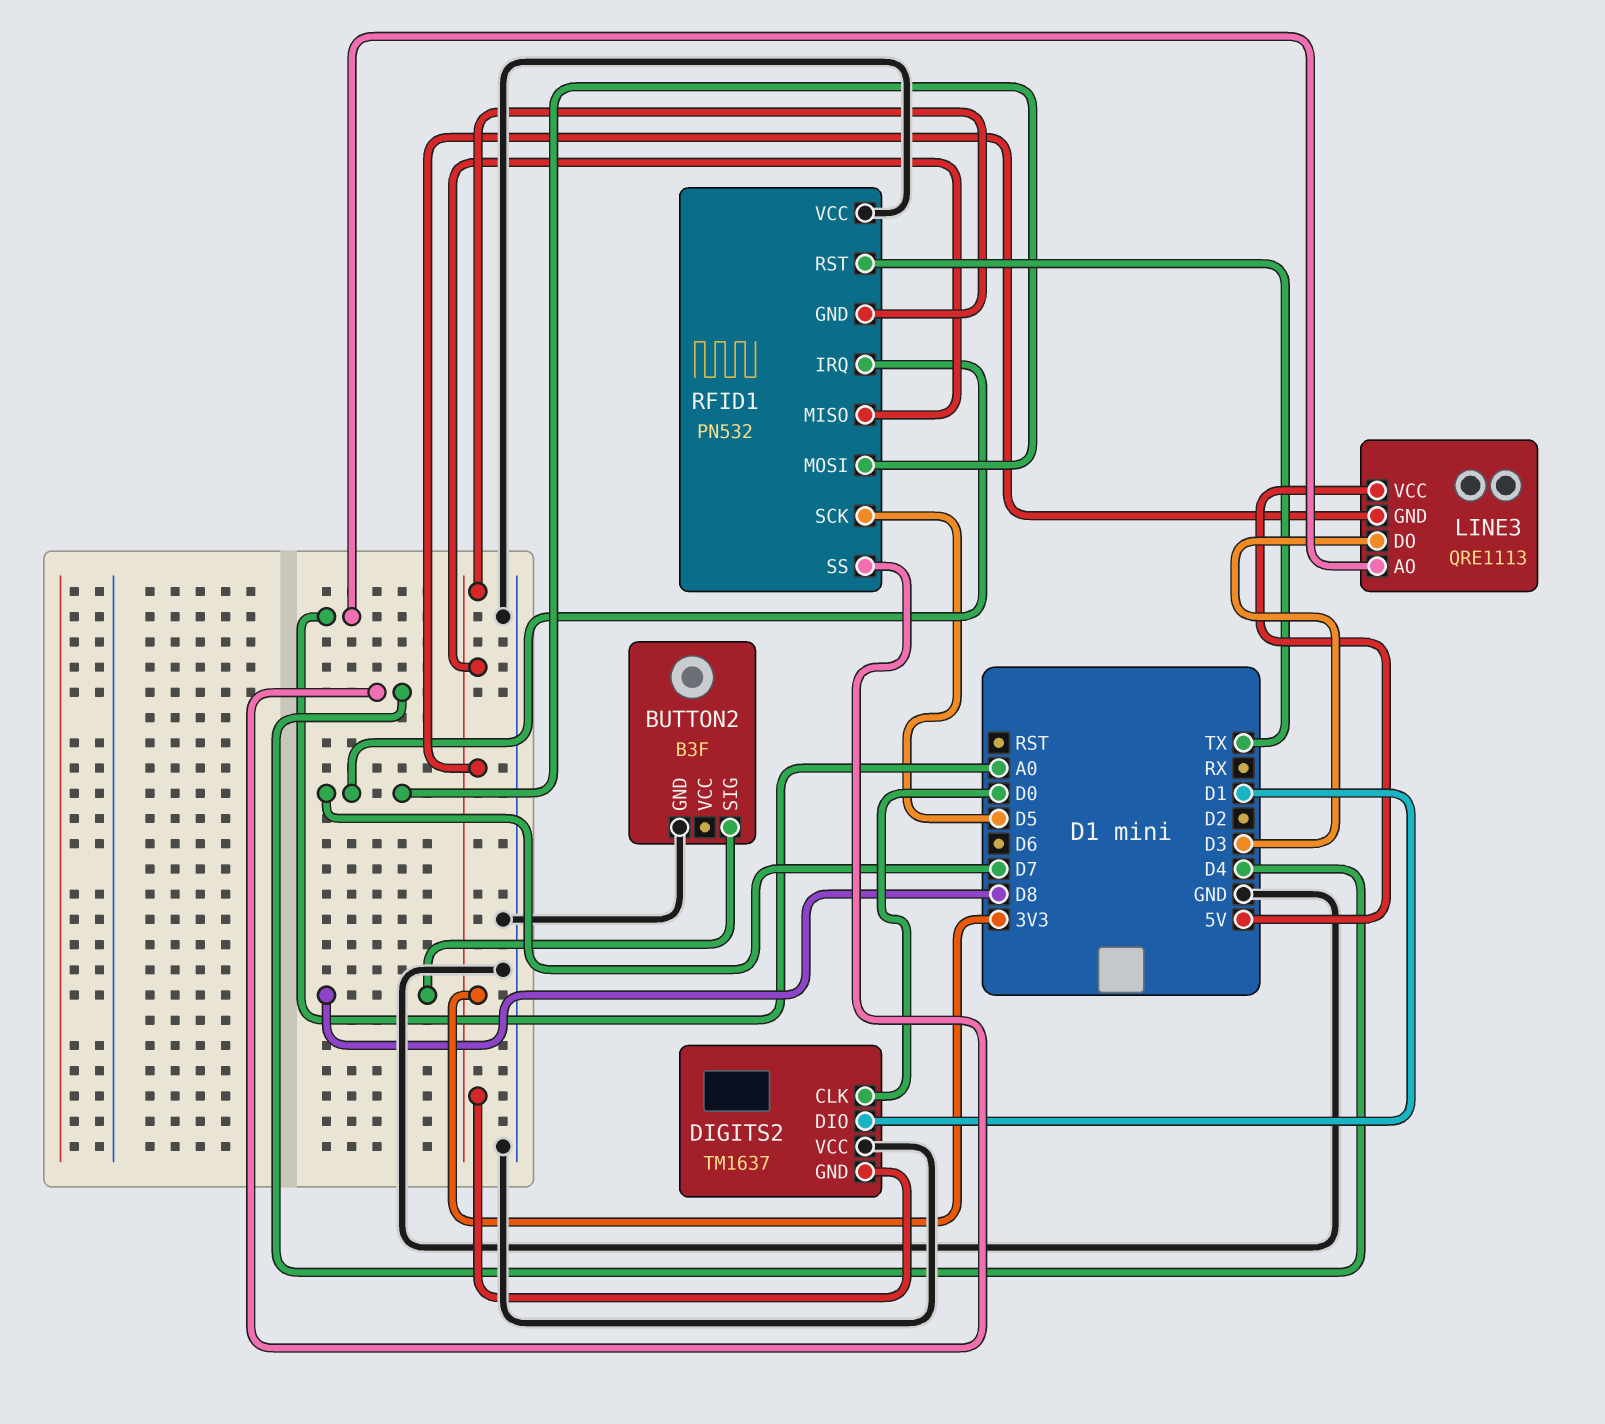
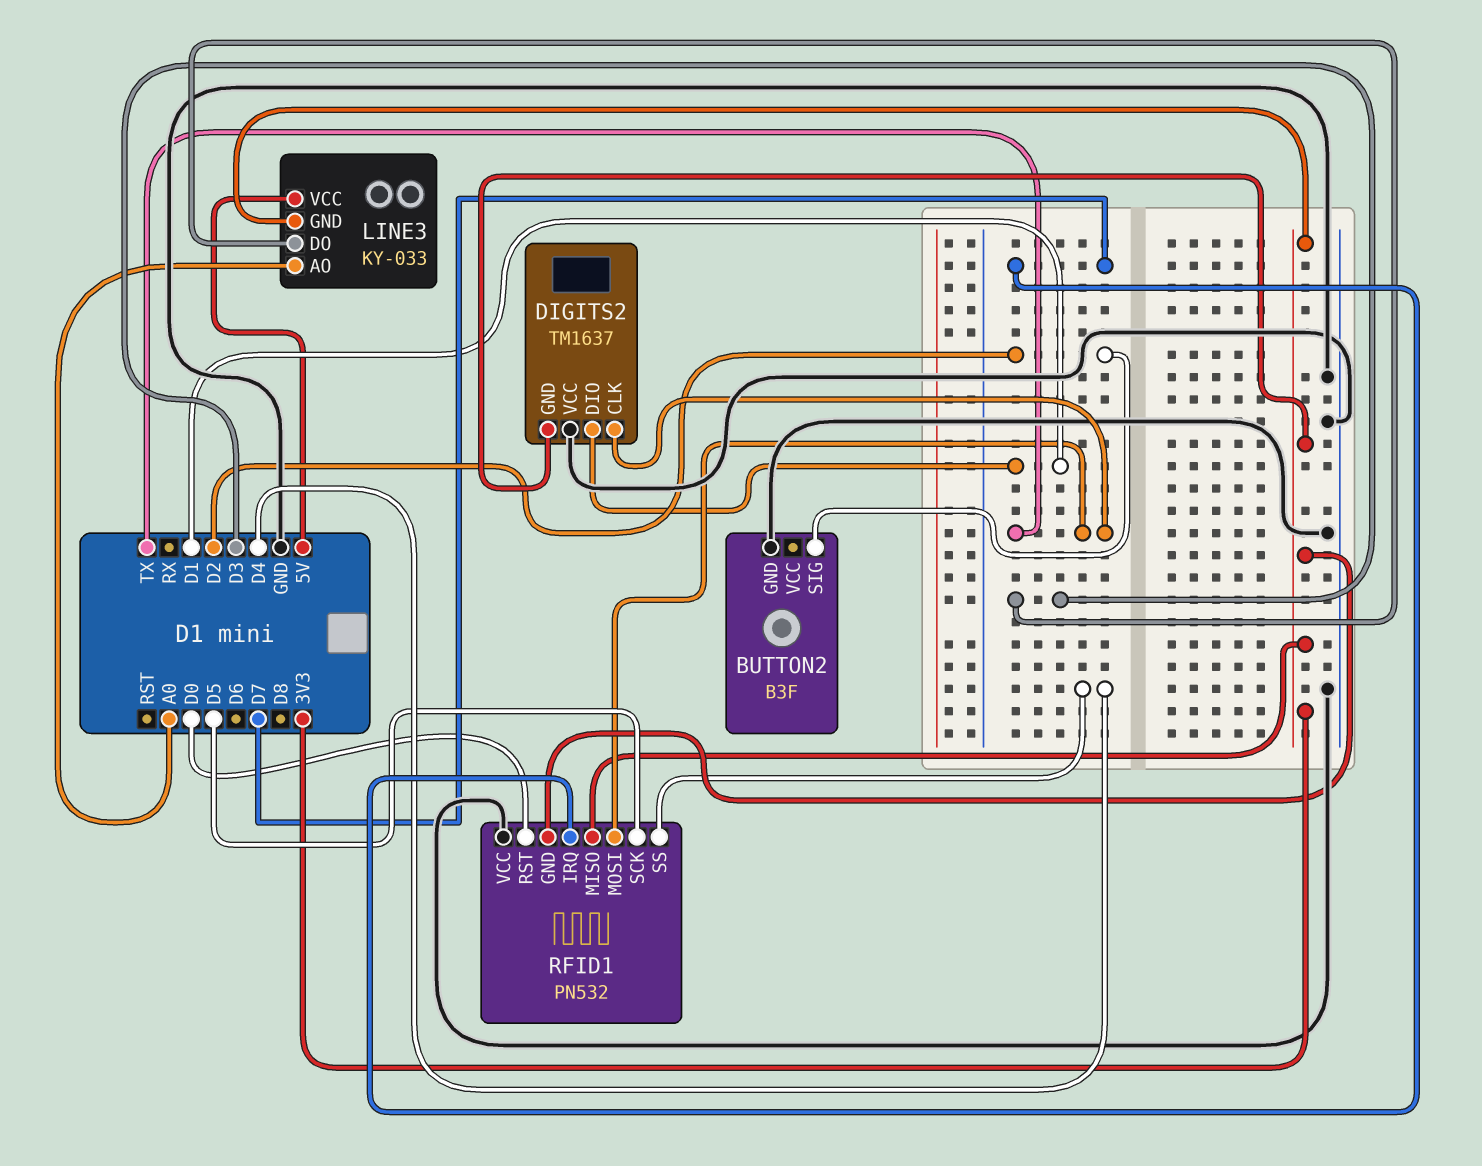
BUTTON2 pin SIG: D8 -> D2
DIGITS2 pin CLK: D0 -> TX
LINE3: QRE1113 -> KY-033
RFID1 pin MOSI: D7 -> TX
RFID1 pin RST: TX -> D0

